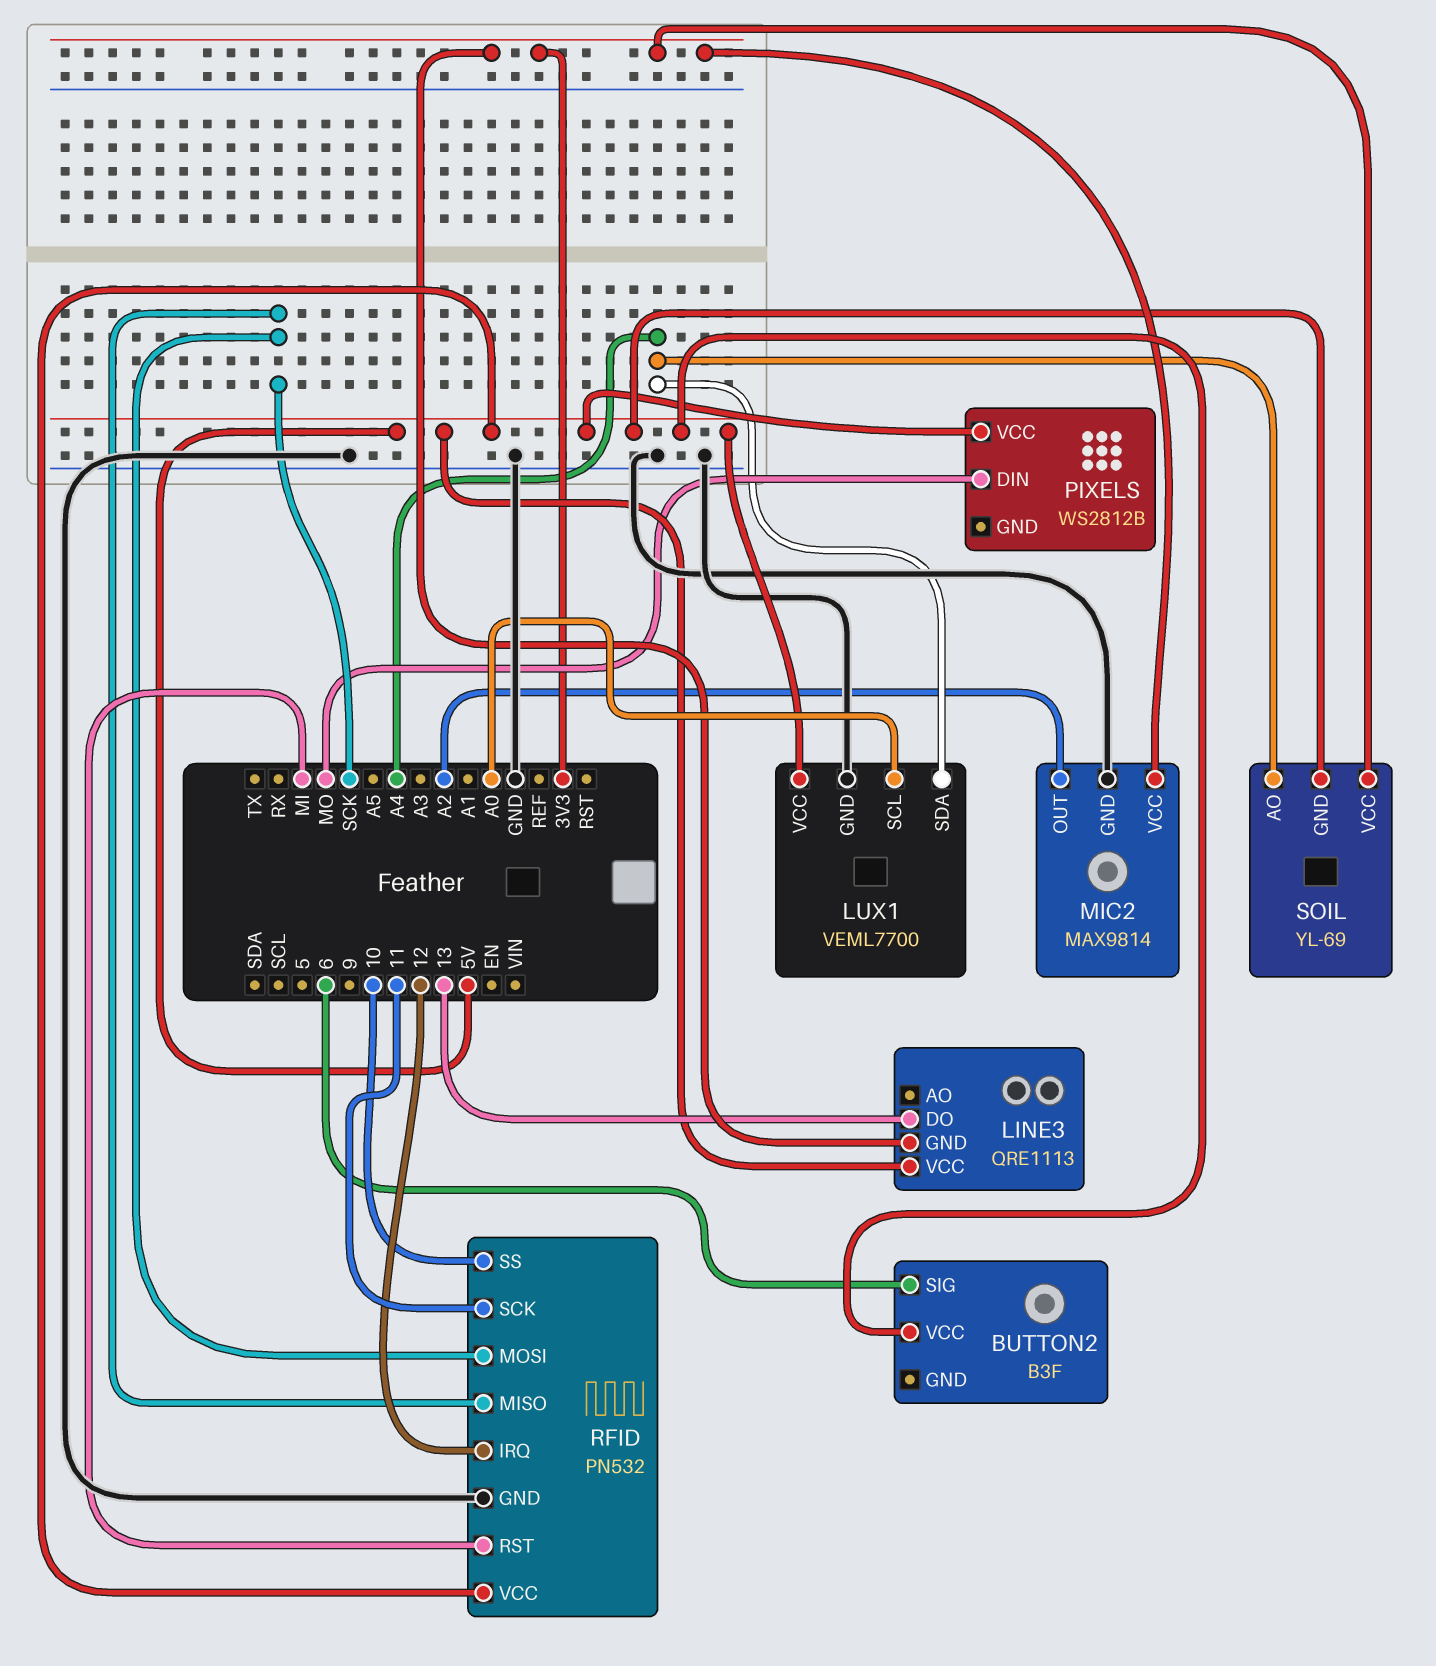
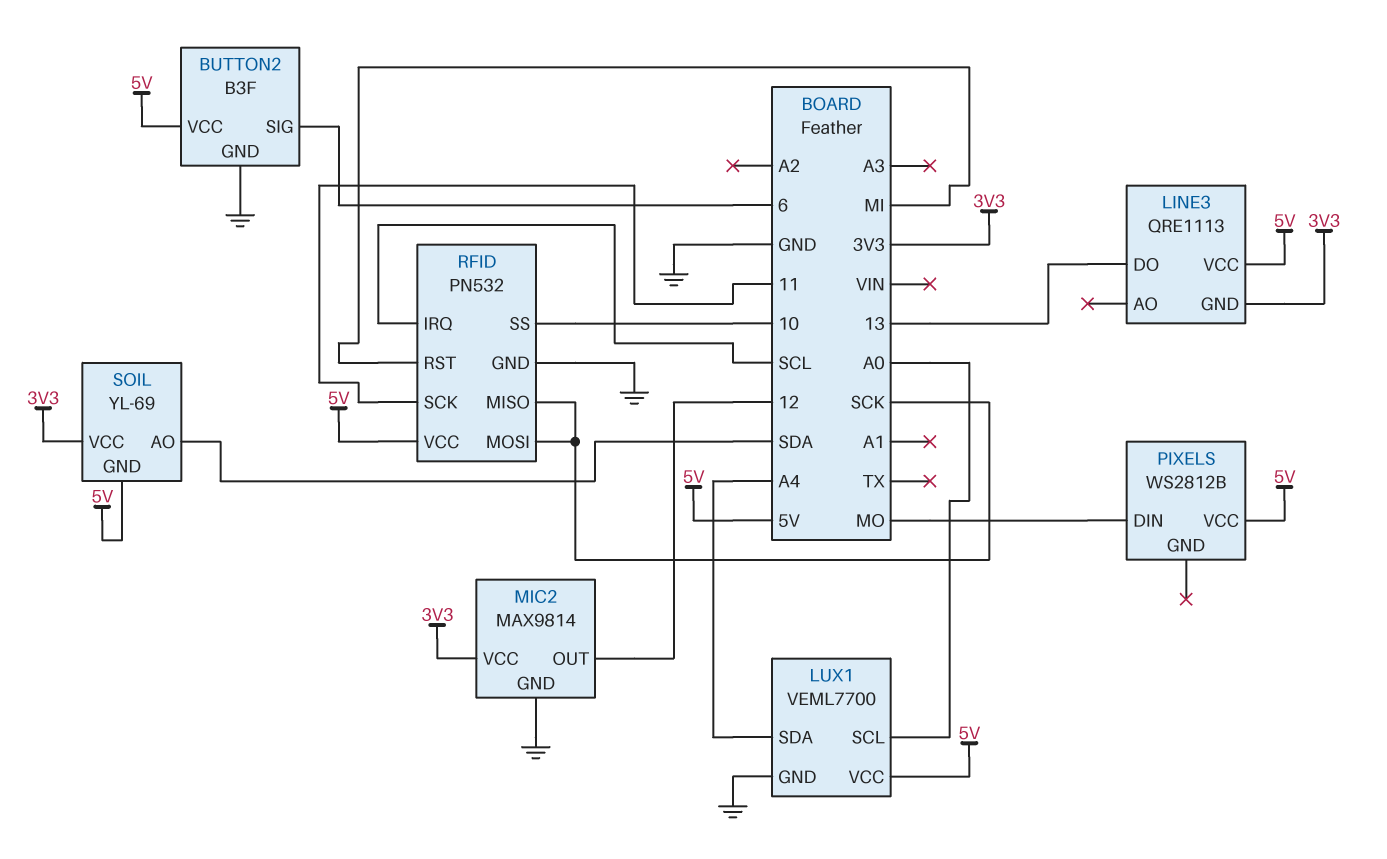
BUTTON2 pin GND: none -> GND
MIC2 pin OUT: A2 -> 12
RFID pin IRQ: 12 -> SCL
SOIL pin AO: A4 -> SDA

